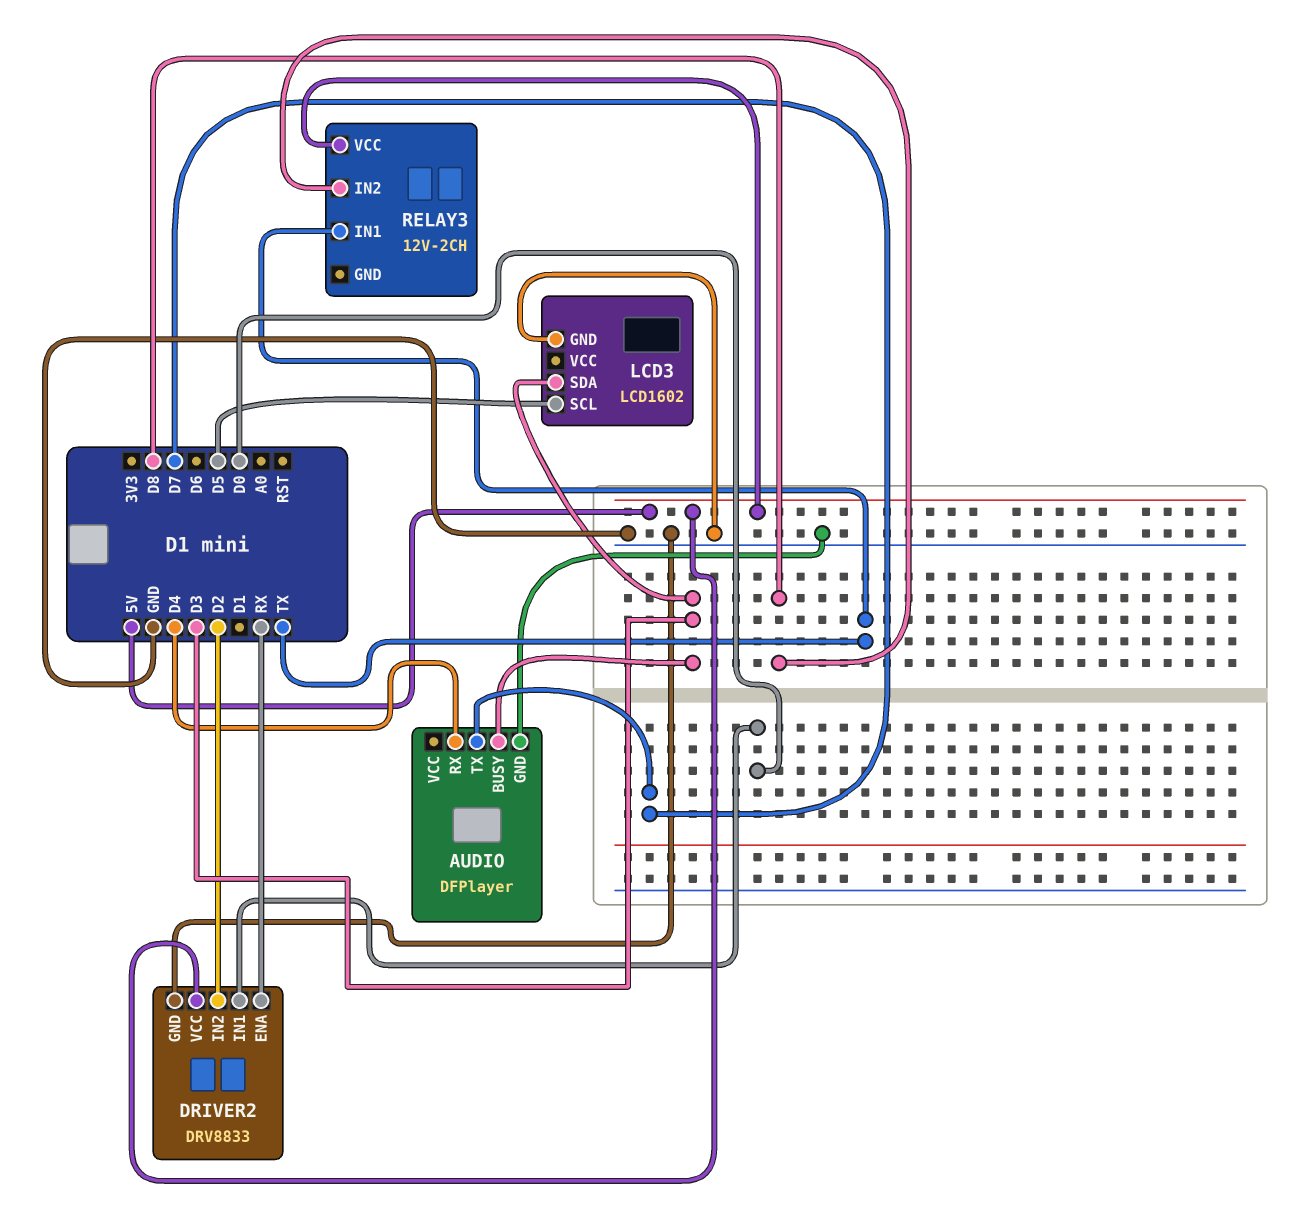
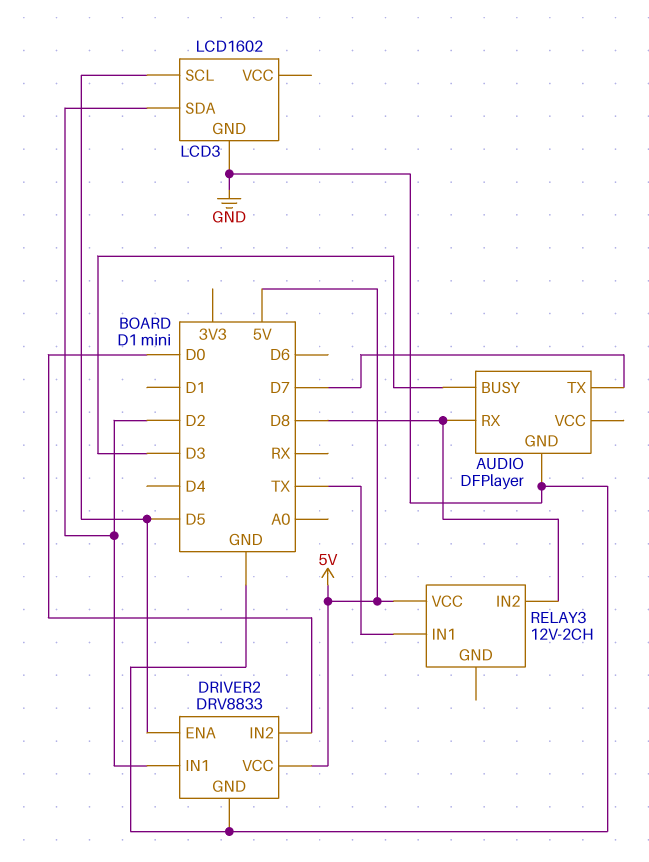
AUDIO pin RX: D4 -> D8
DRIVER2 pin ENA: RX -> D5
DRIVER2 pin IN1: D0 -> D2
DRIVER2 pin IN2: D2 -> D0
LCD3 pin SDA: D3 -> D2

